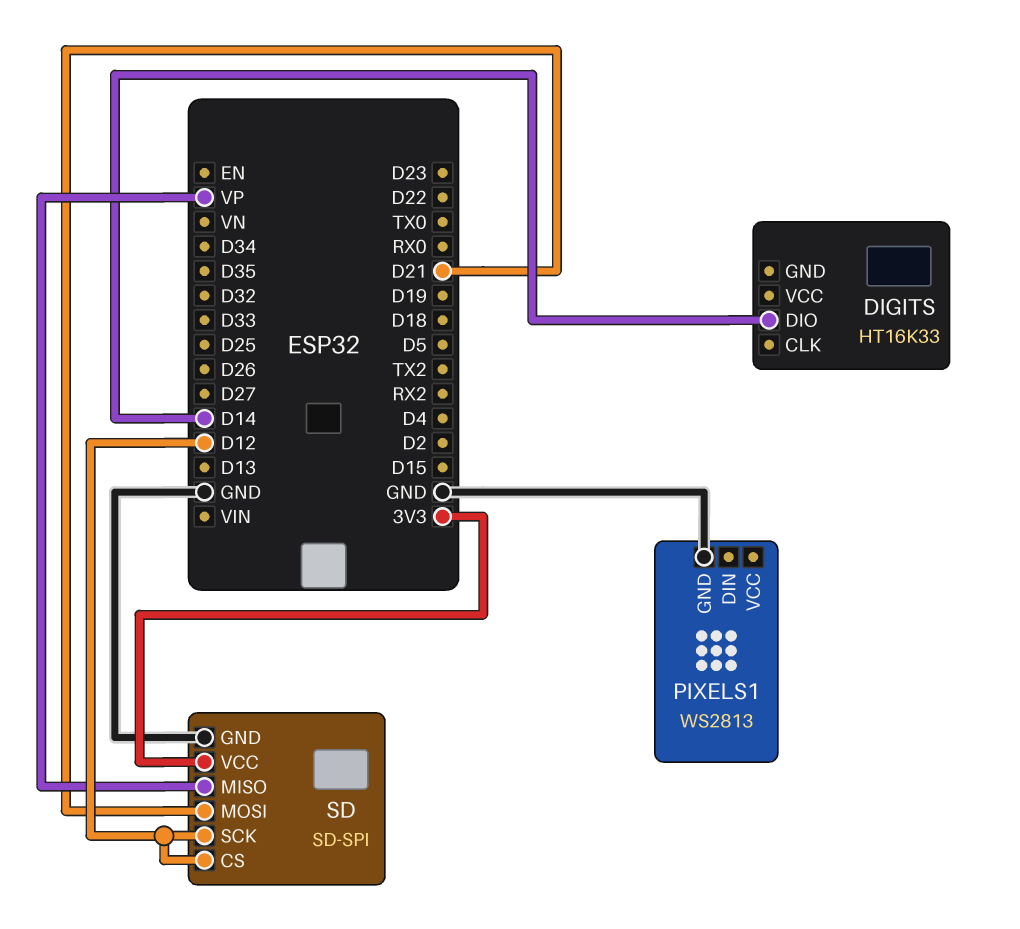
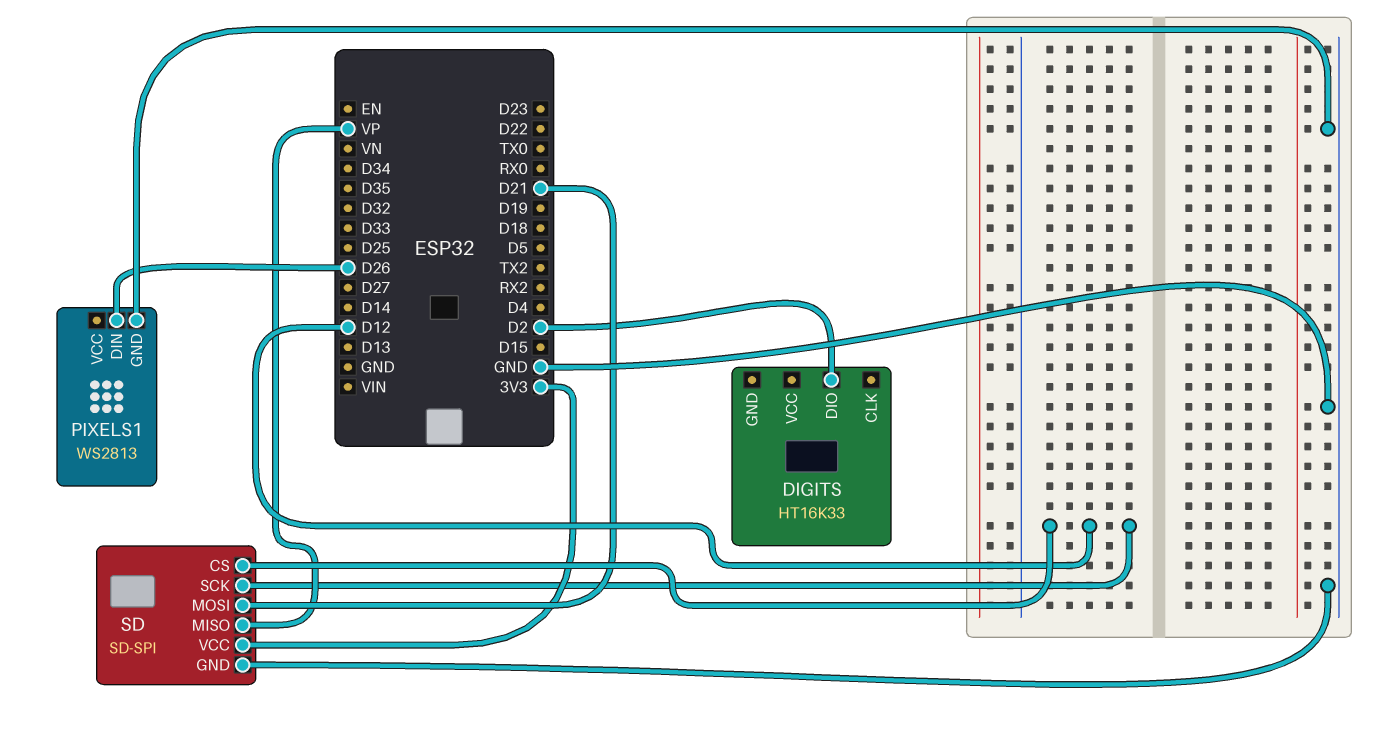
DIGITS pin DIO: D14 -> D2
PIXELS1 pin DIN: none -> D26

